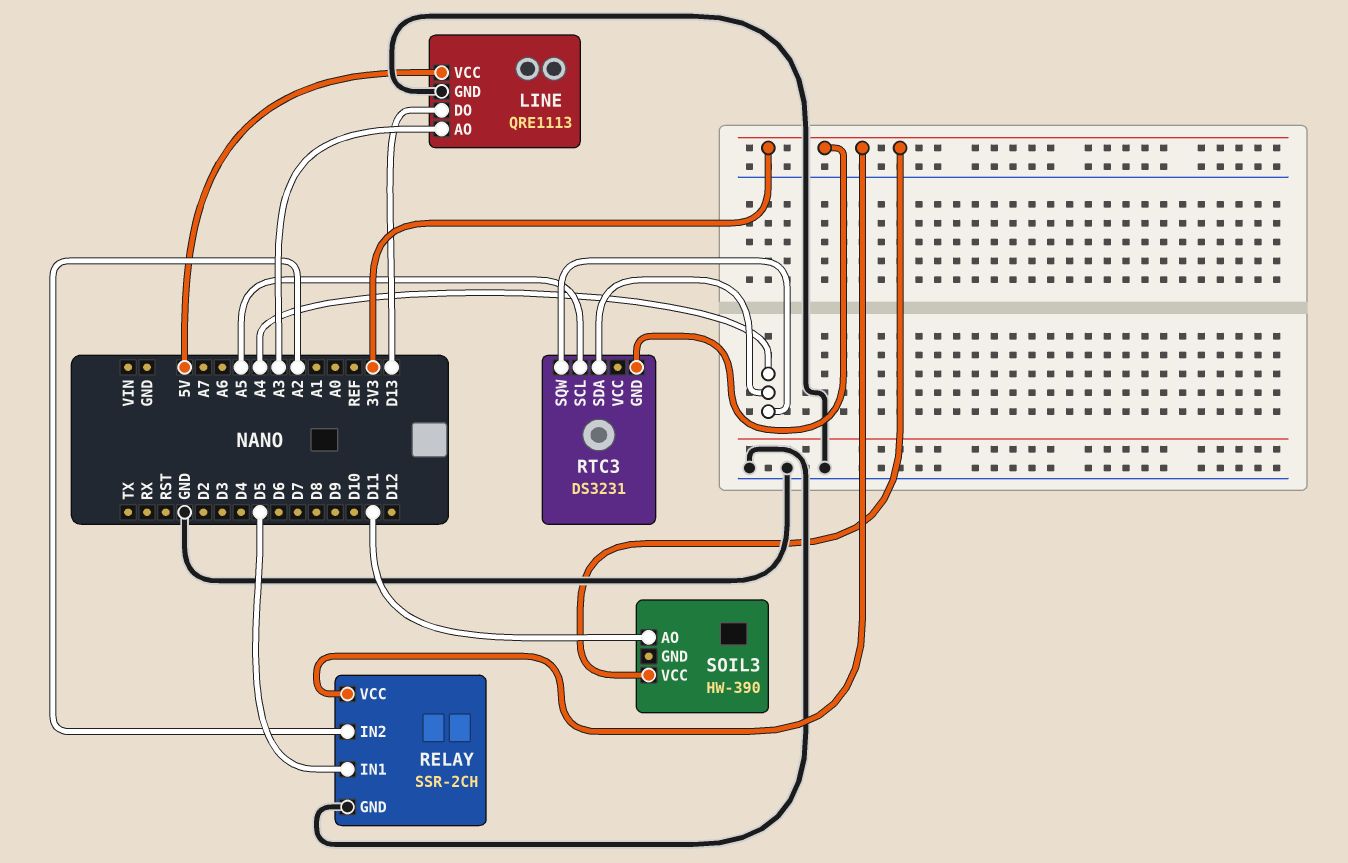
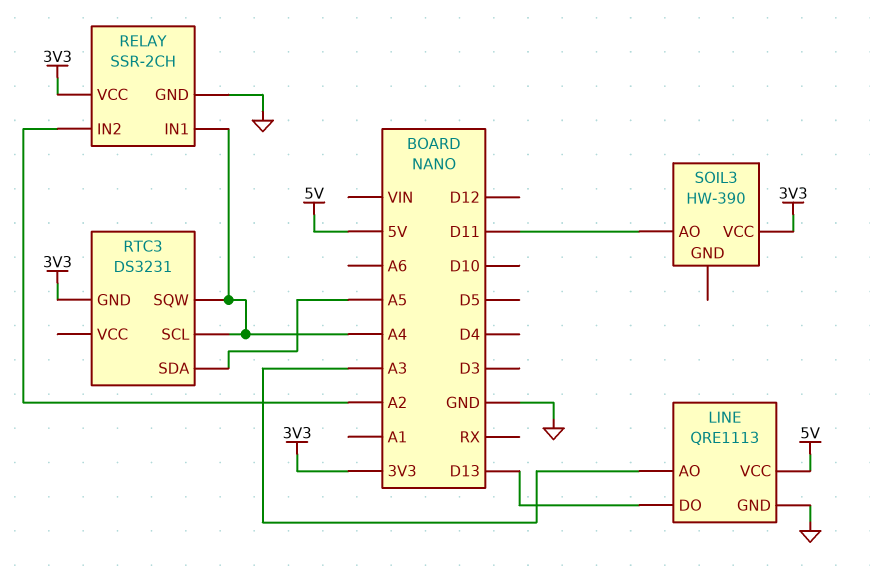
RELAY pin IN1: D5 -> A4
RTC3 pin SCL: A5 -> A4
RTC3 pin SDA: A4 -> A5

